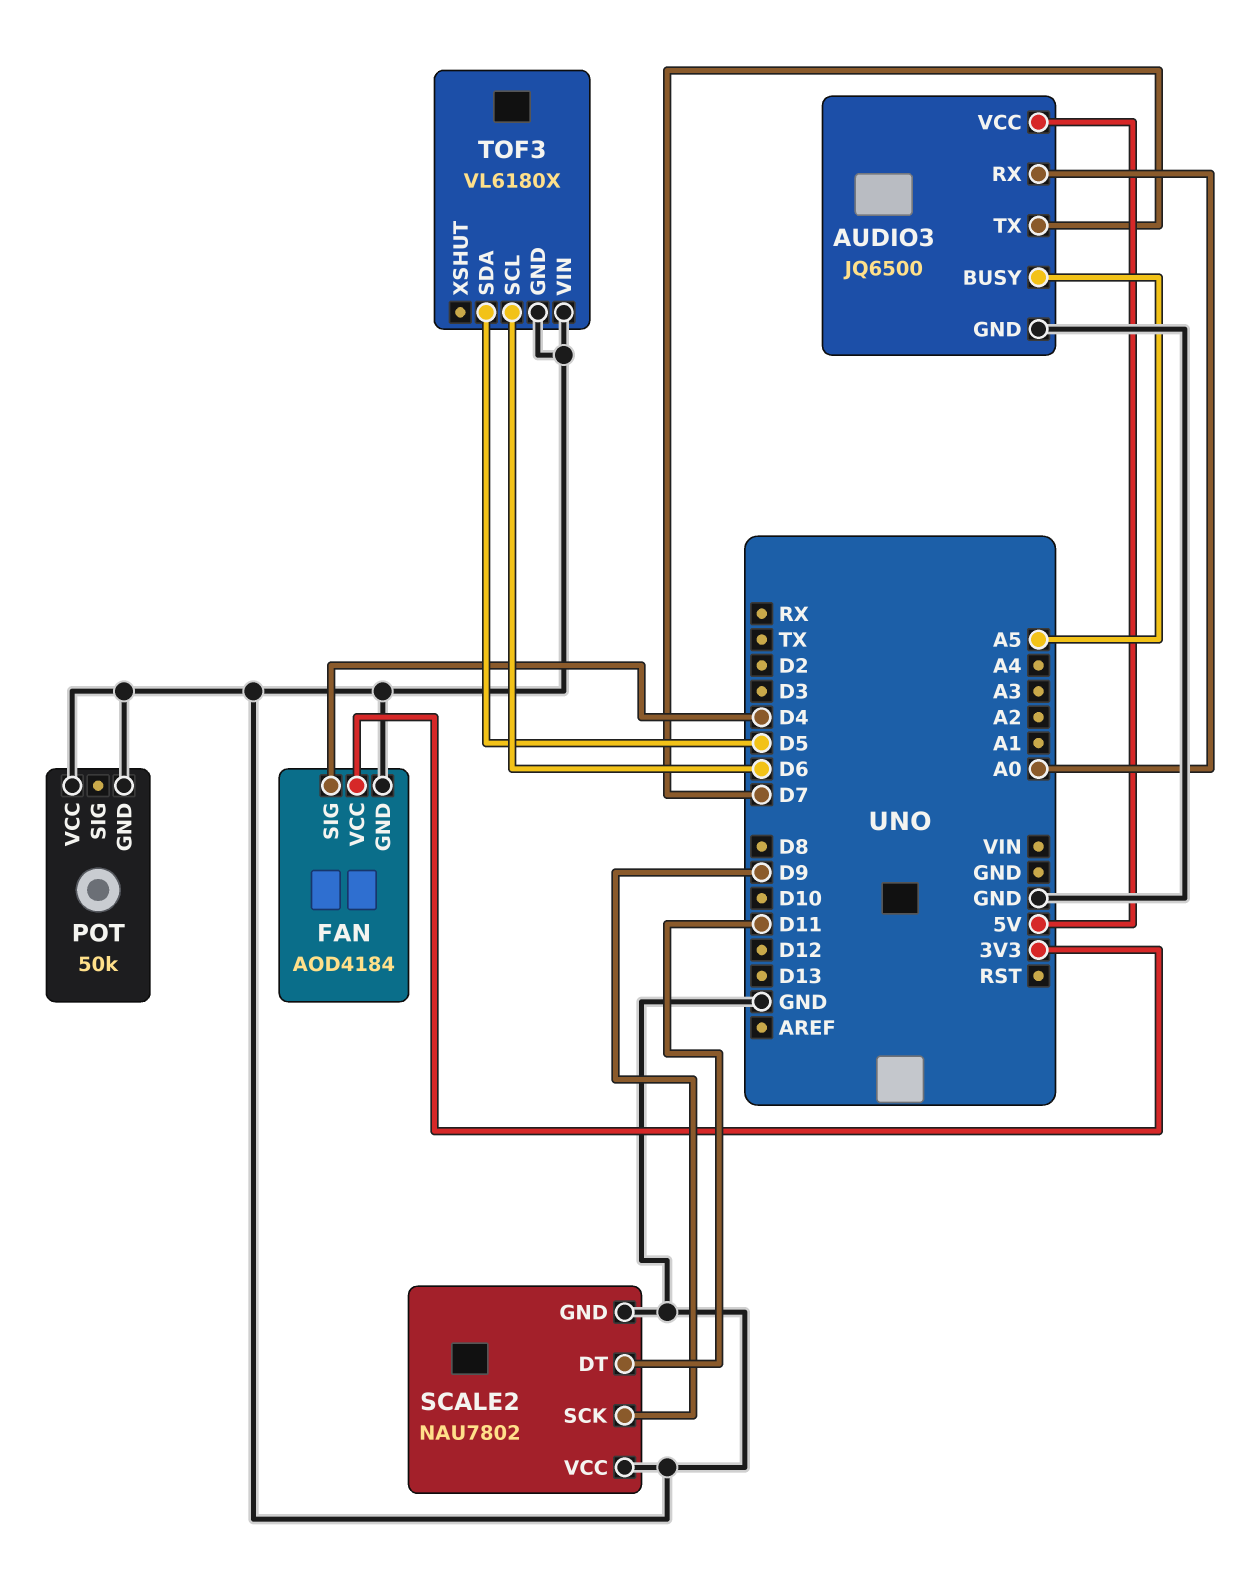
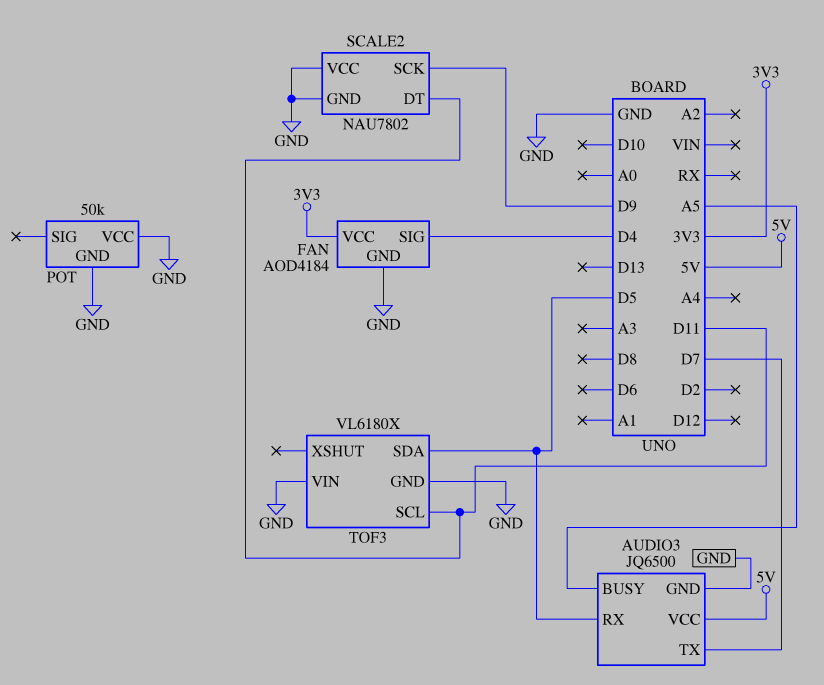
AUDIO3 pin RX: A0 -> D5
TOF3 pin SCL: D6 -> D11

